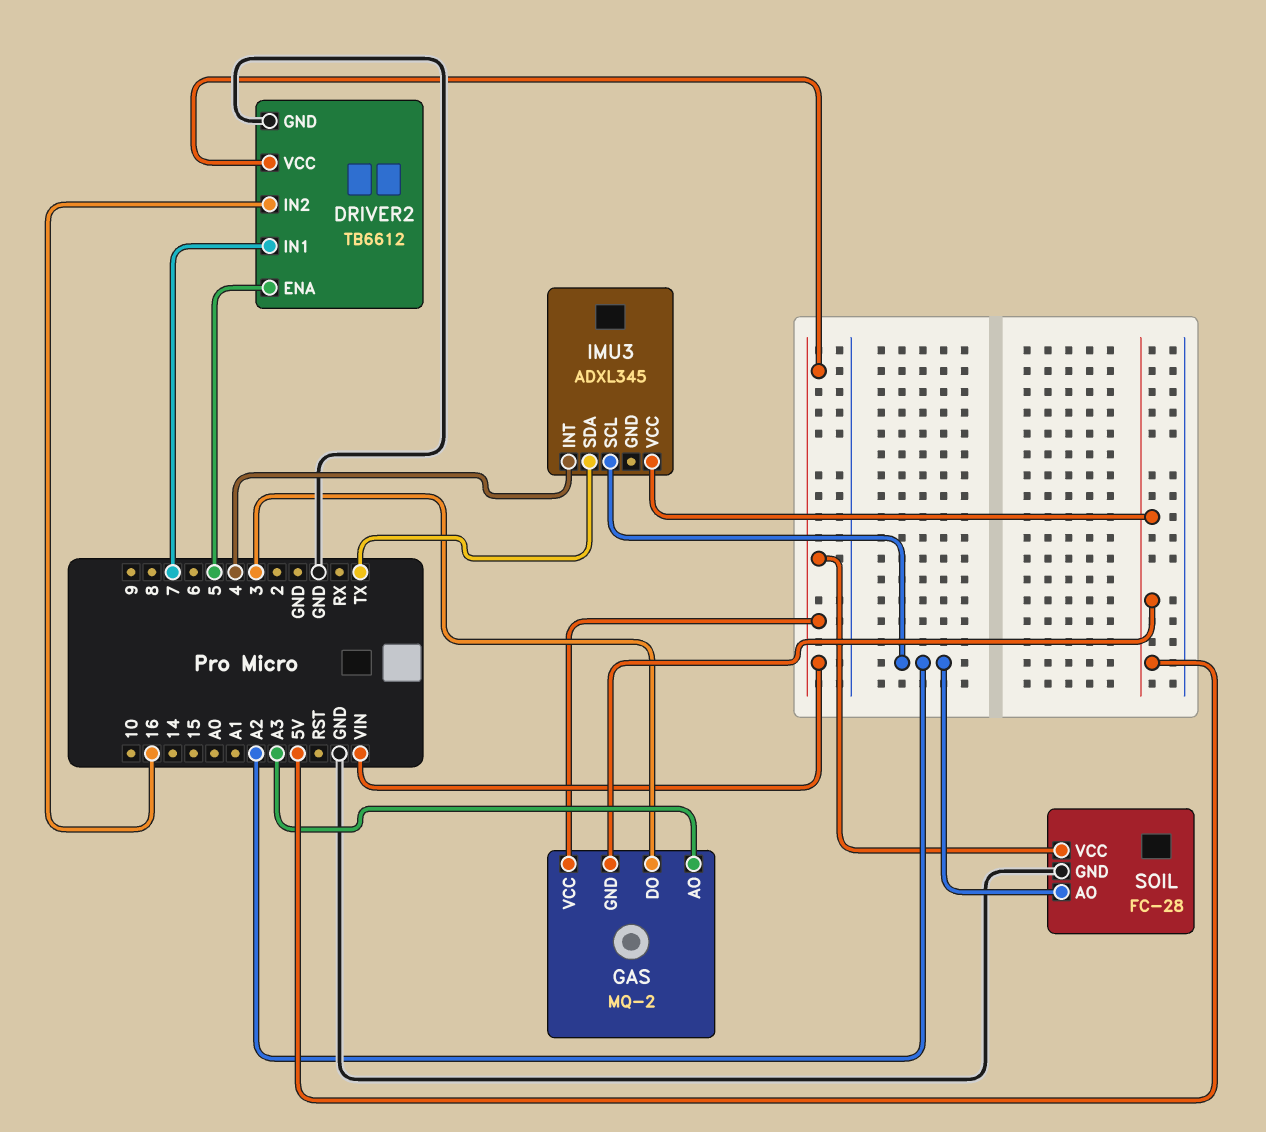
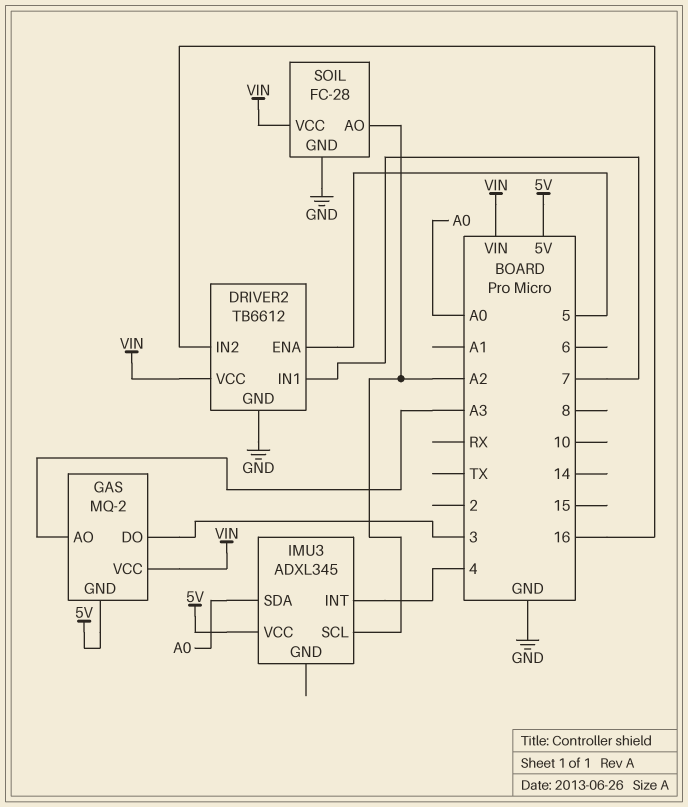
IMU3 pin SDA: TX -> A0

